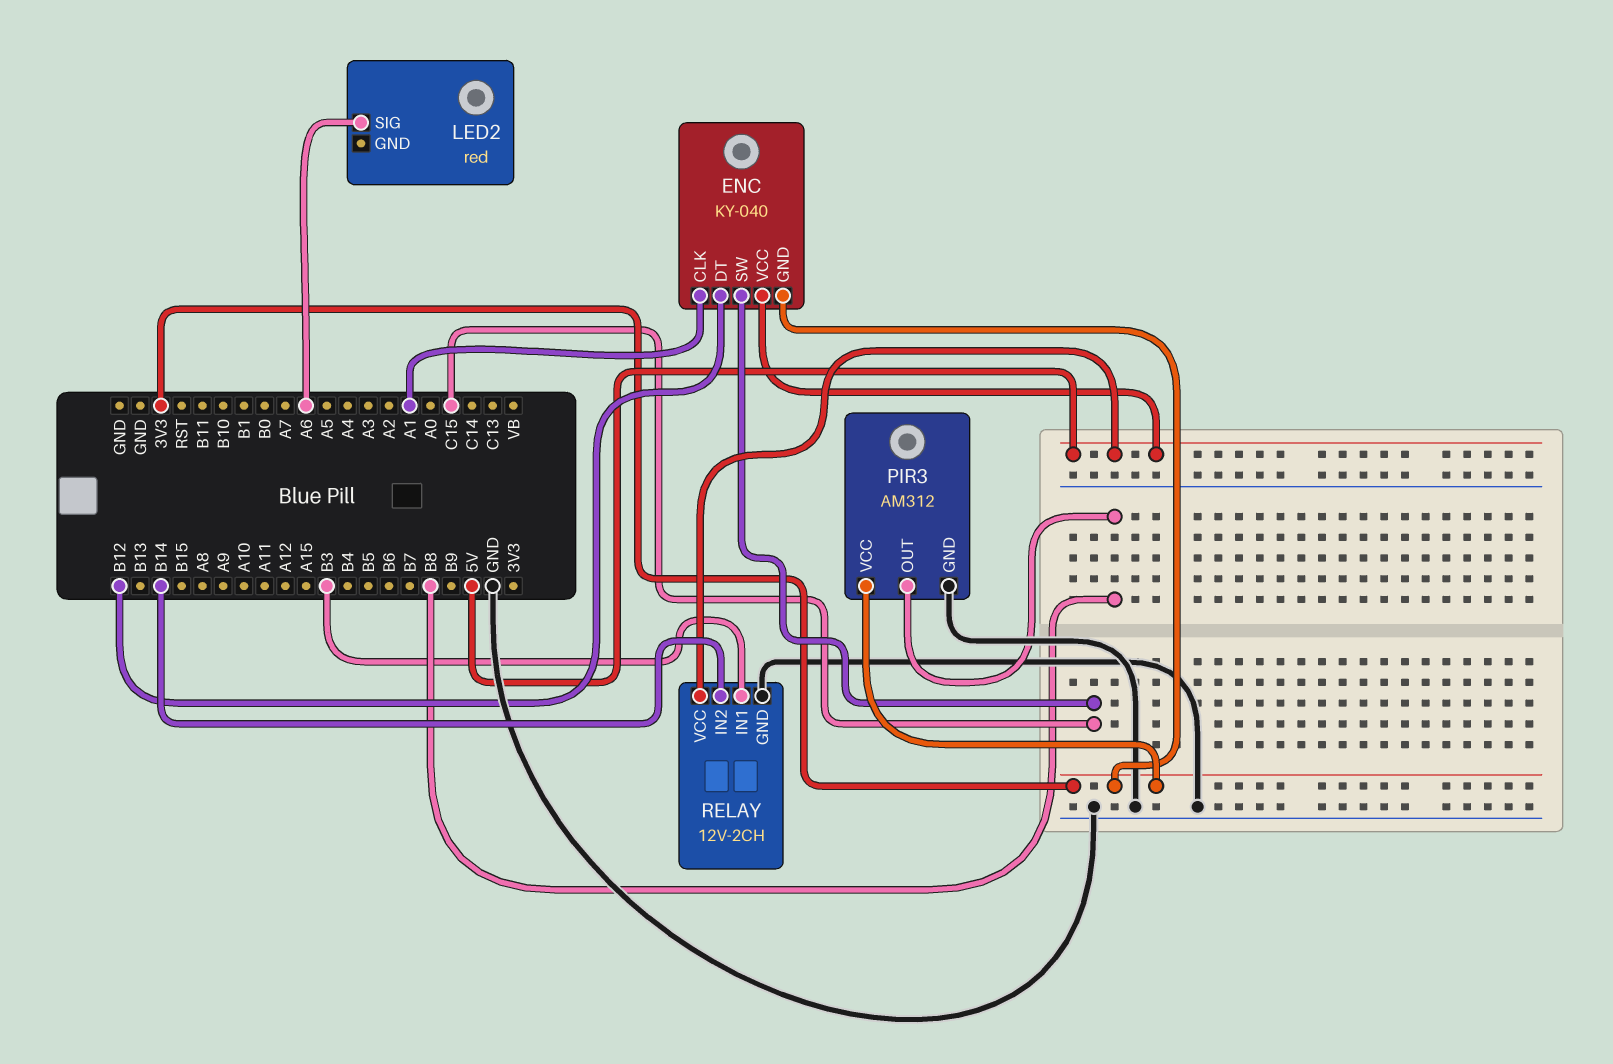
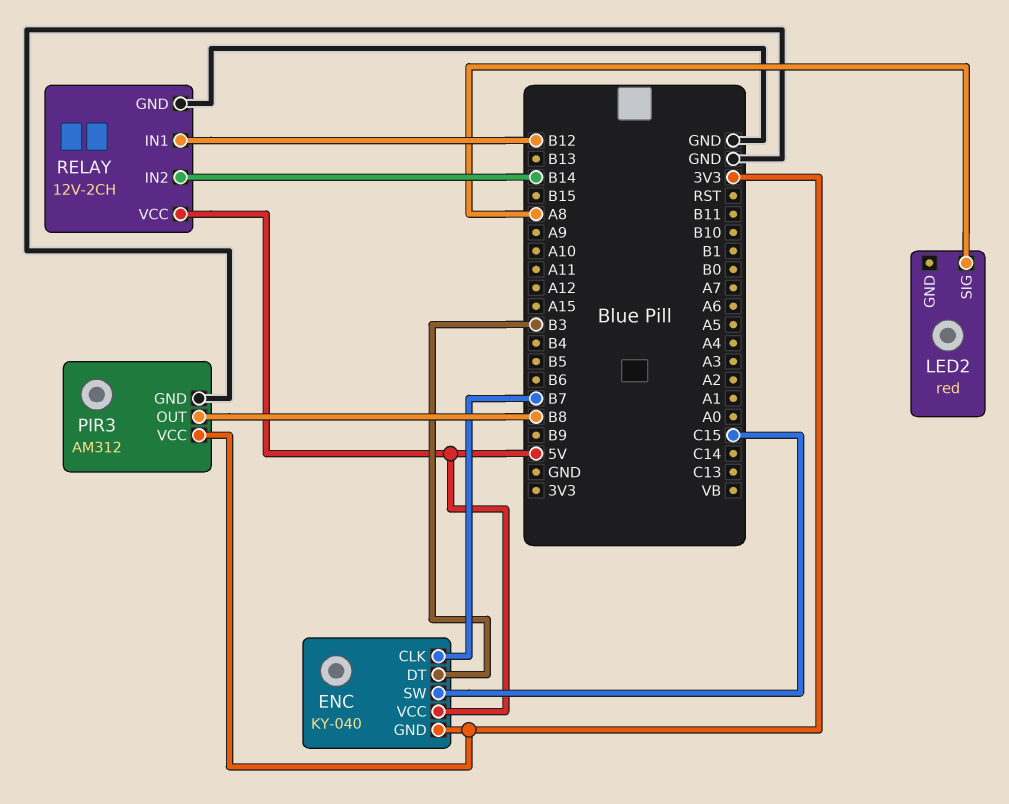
ENC pin CLK: A1 -> B7
ENC pin DT: B12 -> B3
LED2 pin SIG: A6 -> A8
RELAY pin IN1: B3 -> B12

